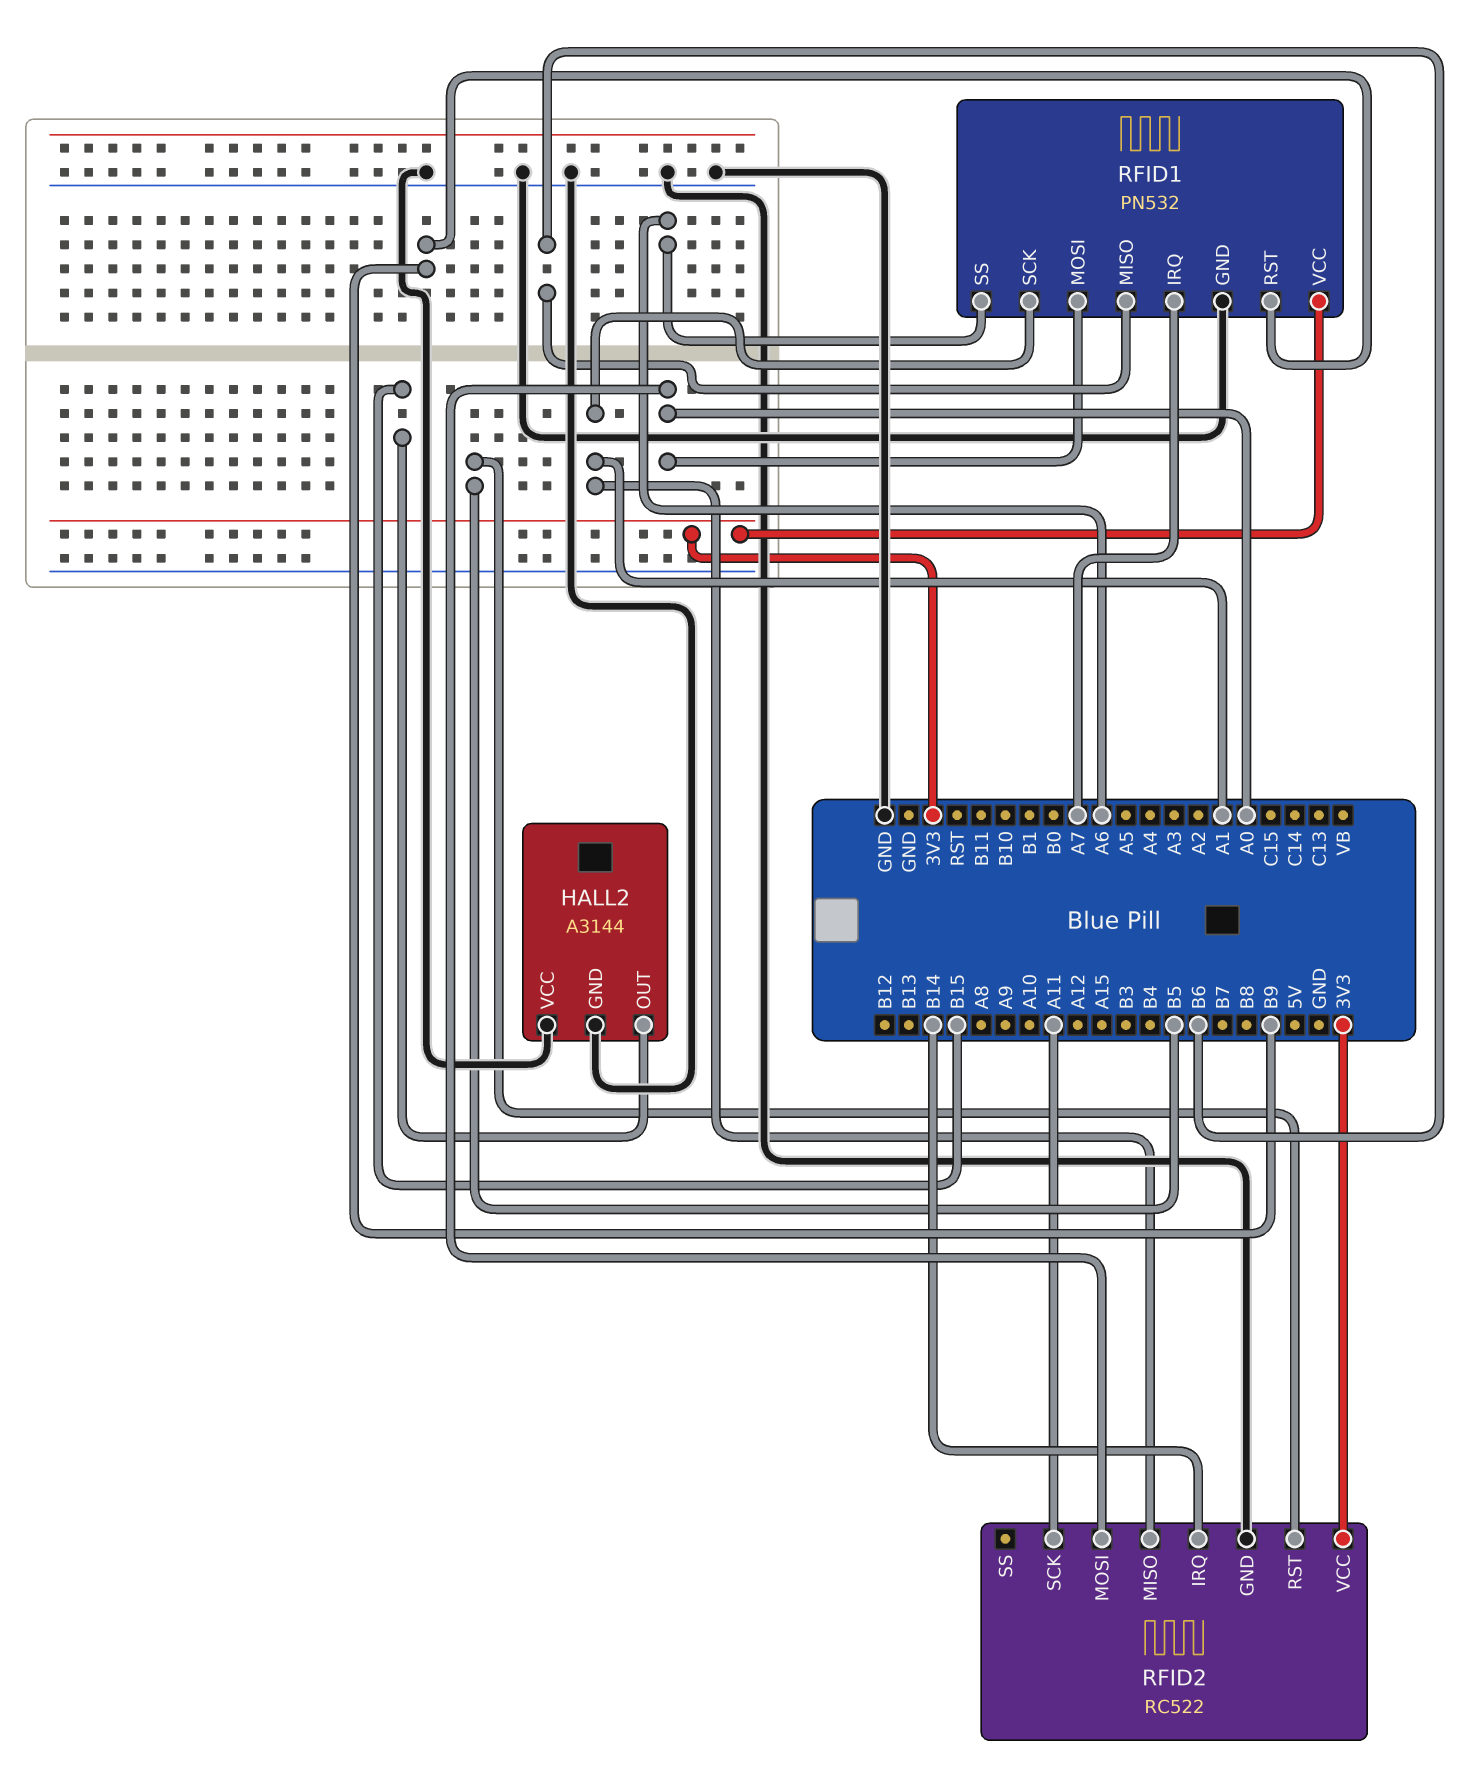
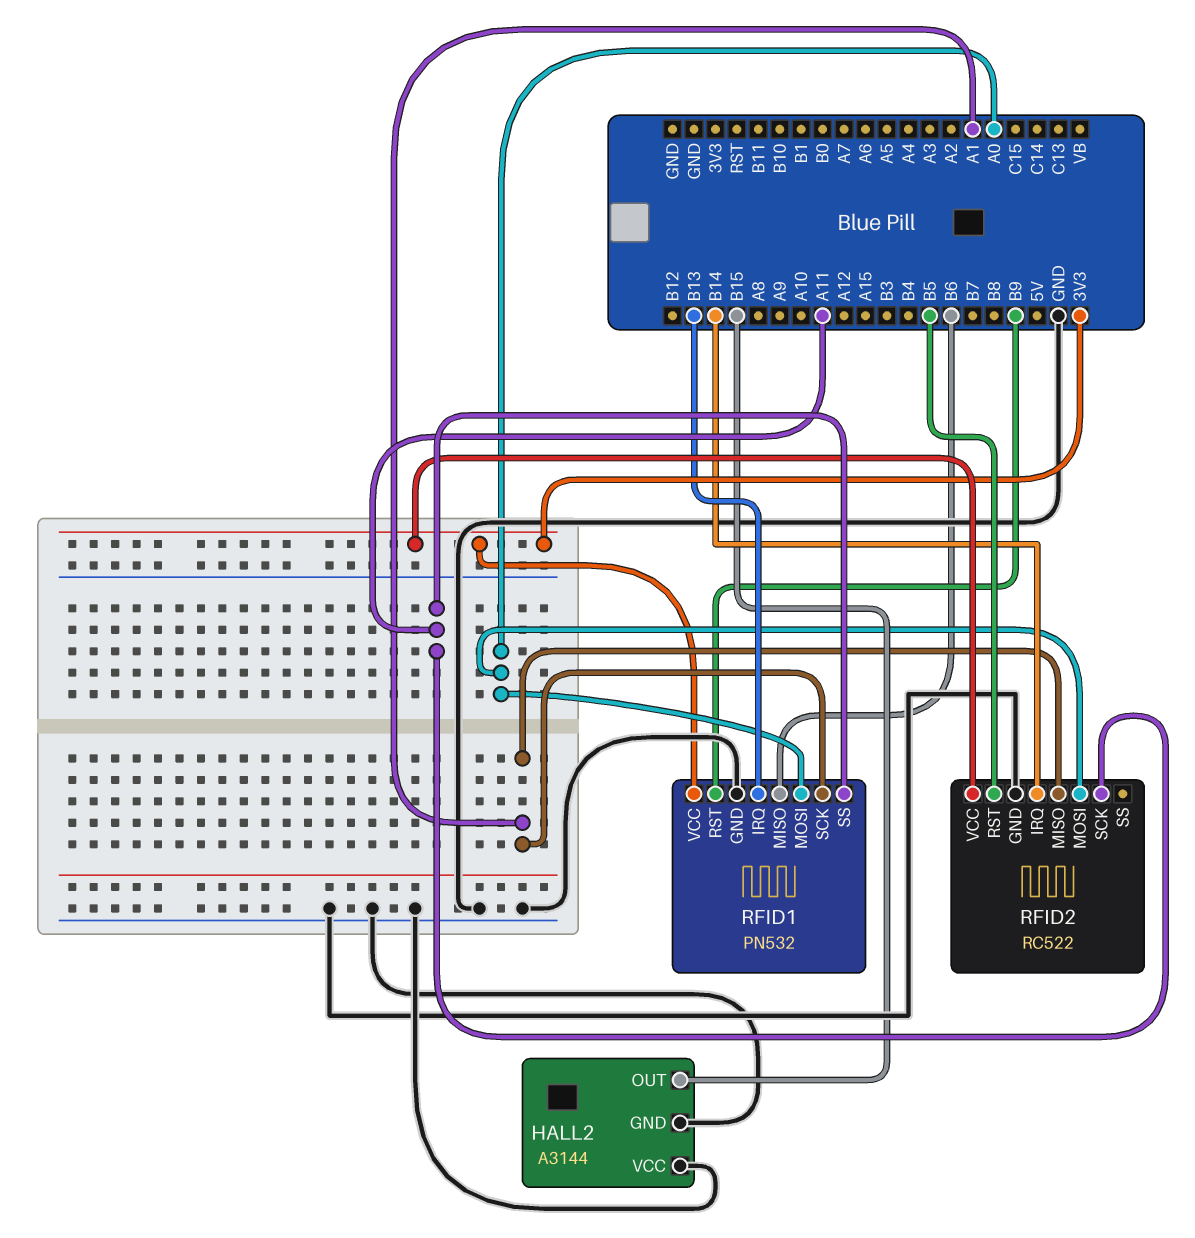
RFID1 pin IRQ: A7 -> B13
RFID1 pin SS: A6 -> A11

